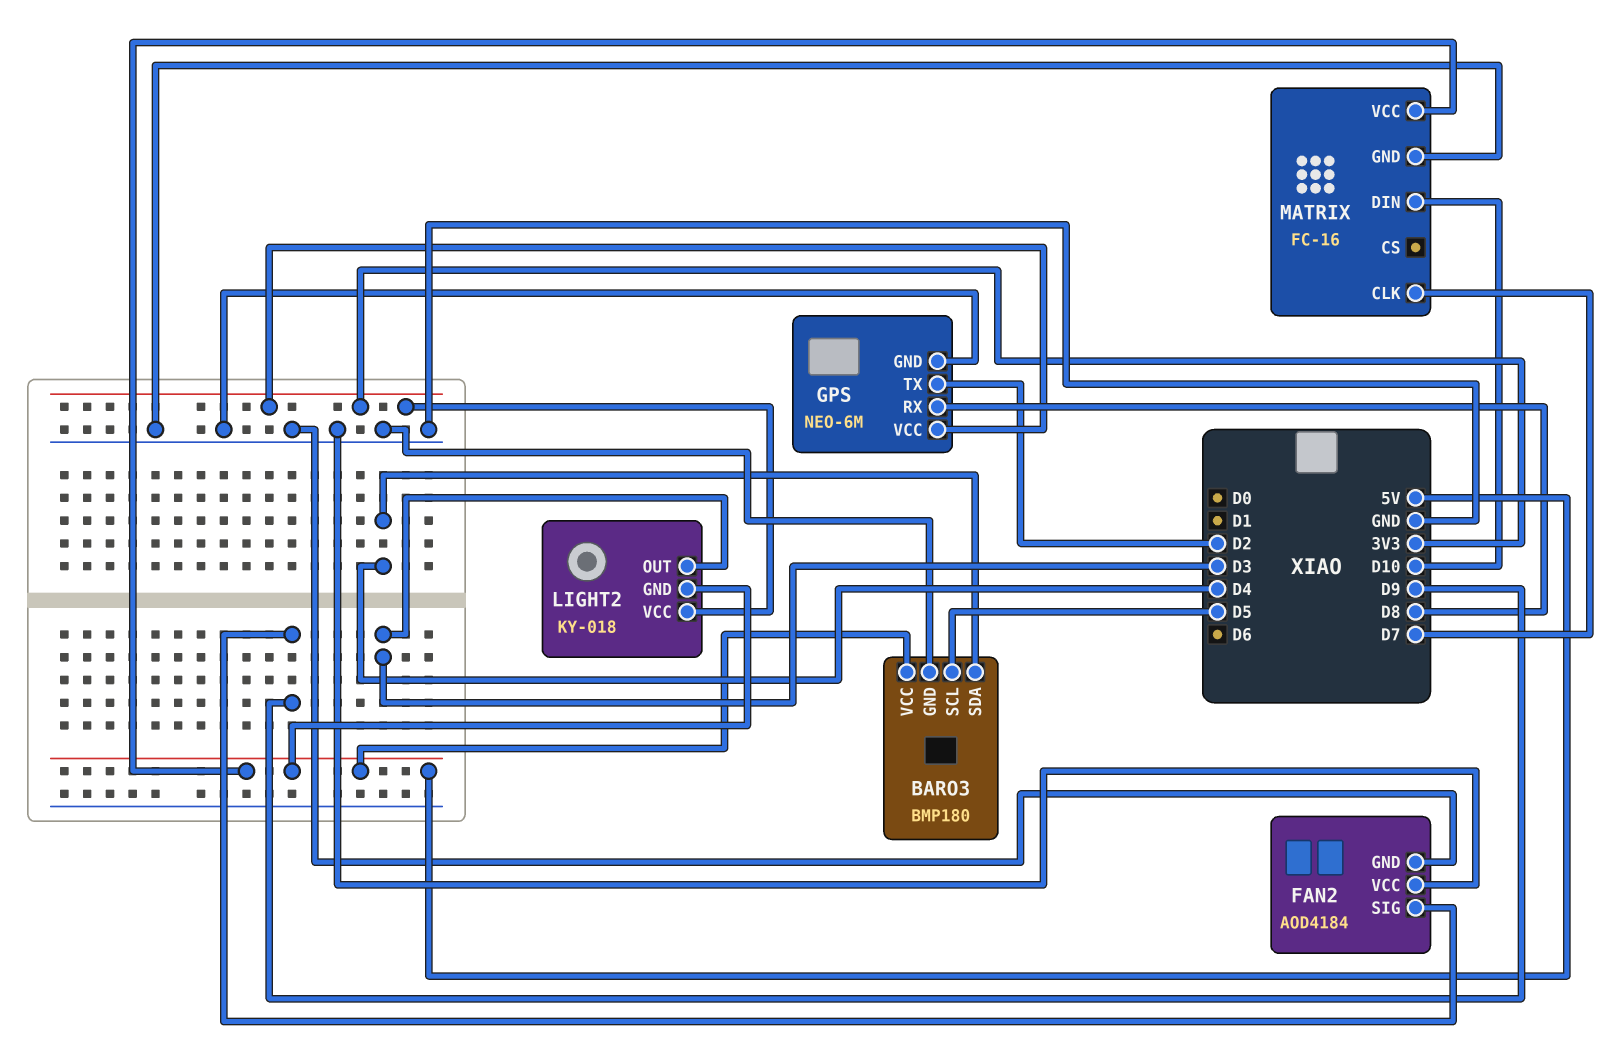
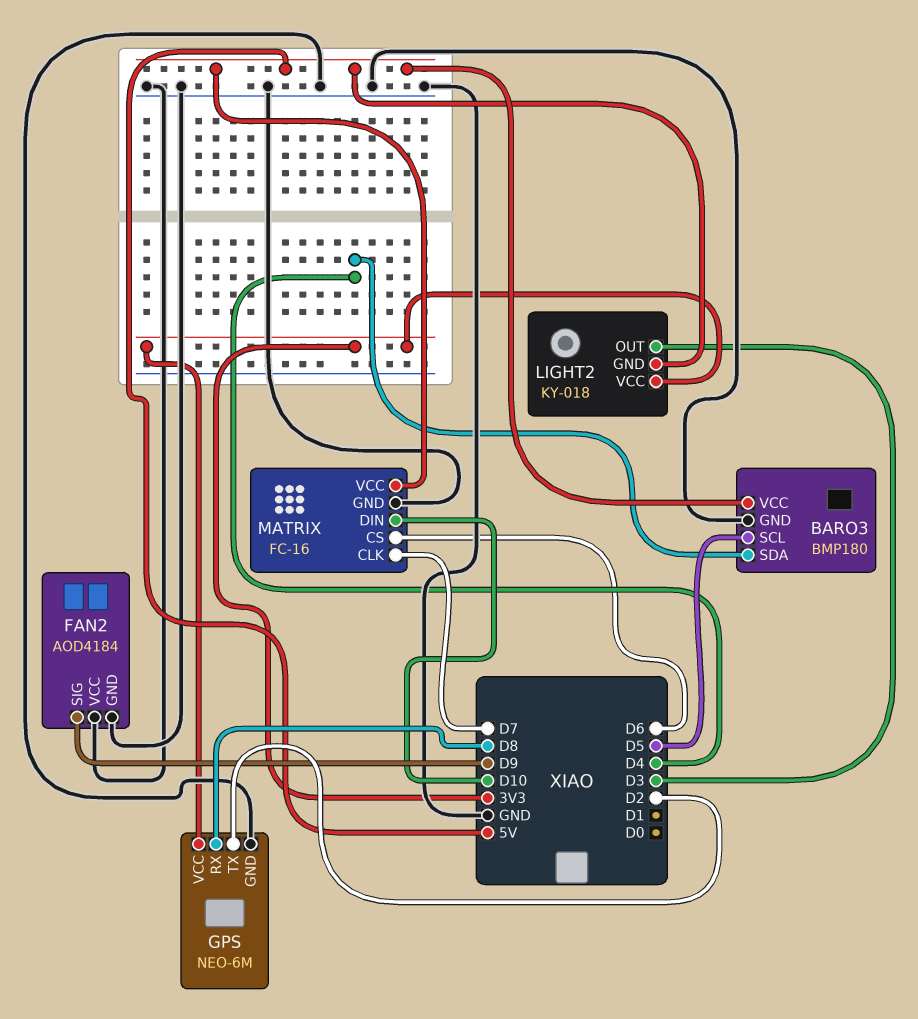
MATRIX pin CS: none -> D6

